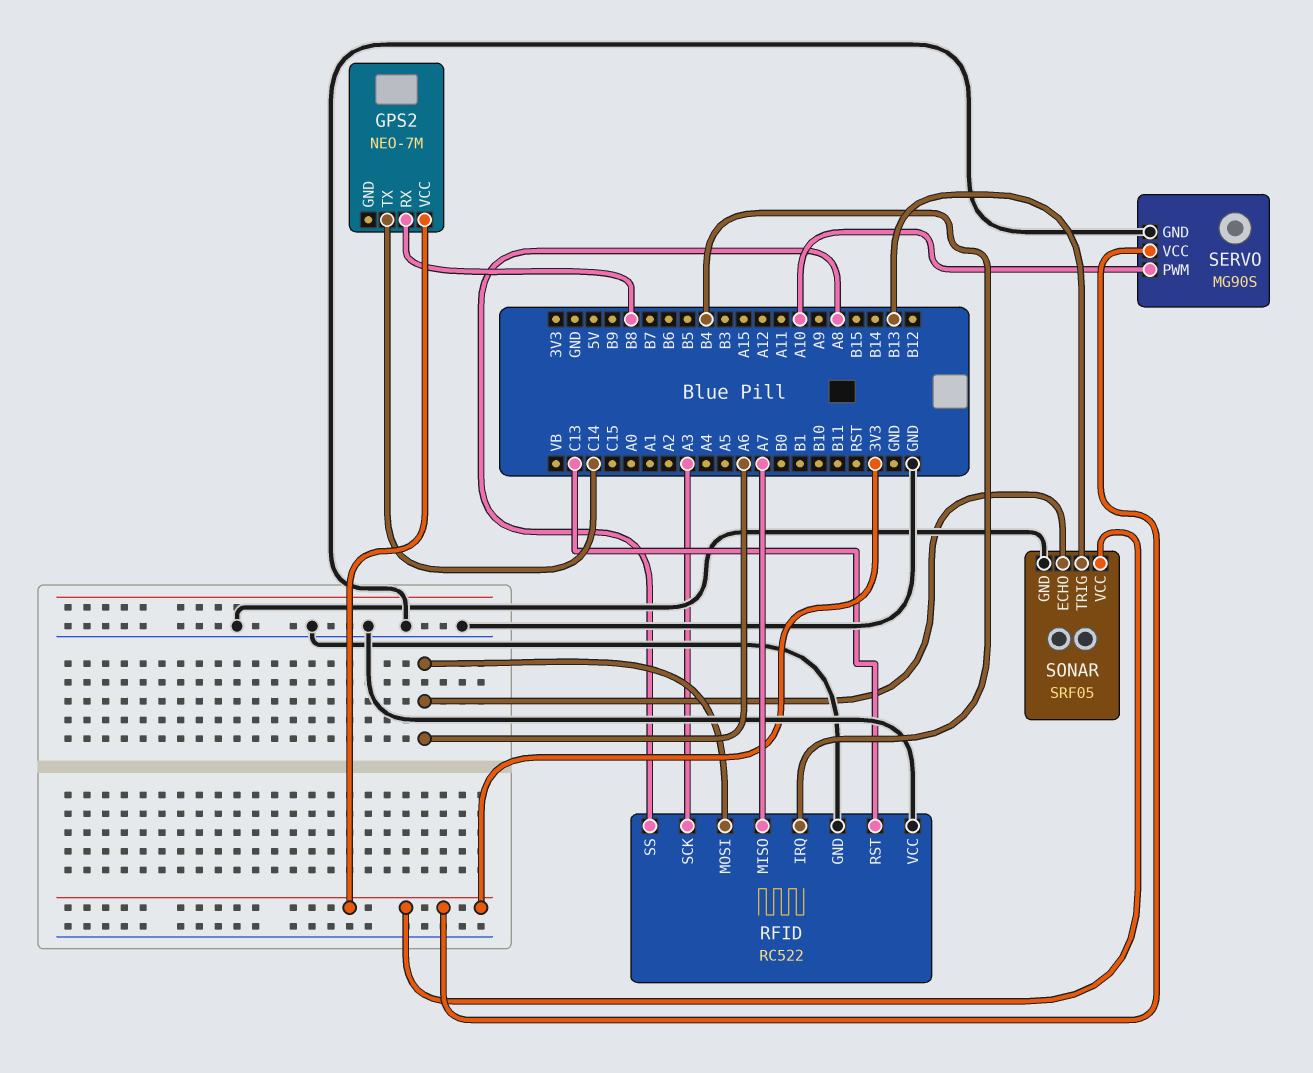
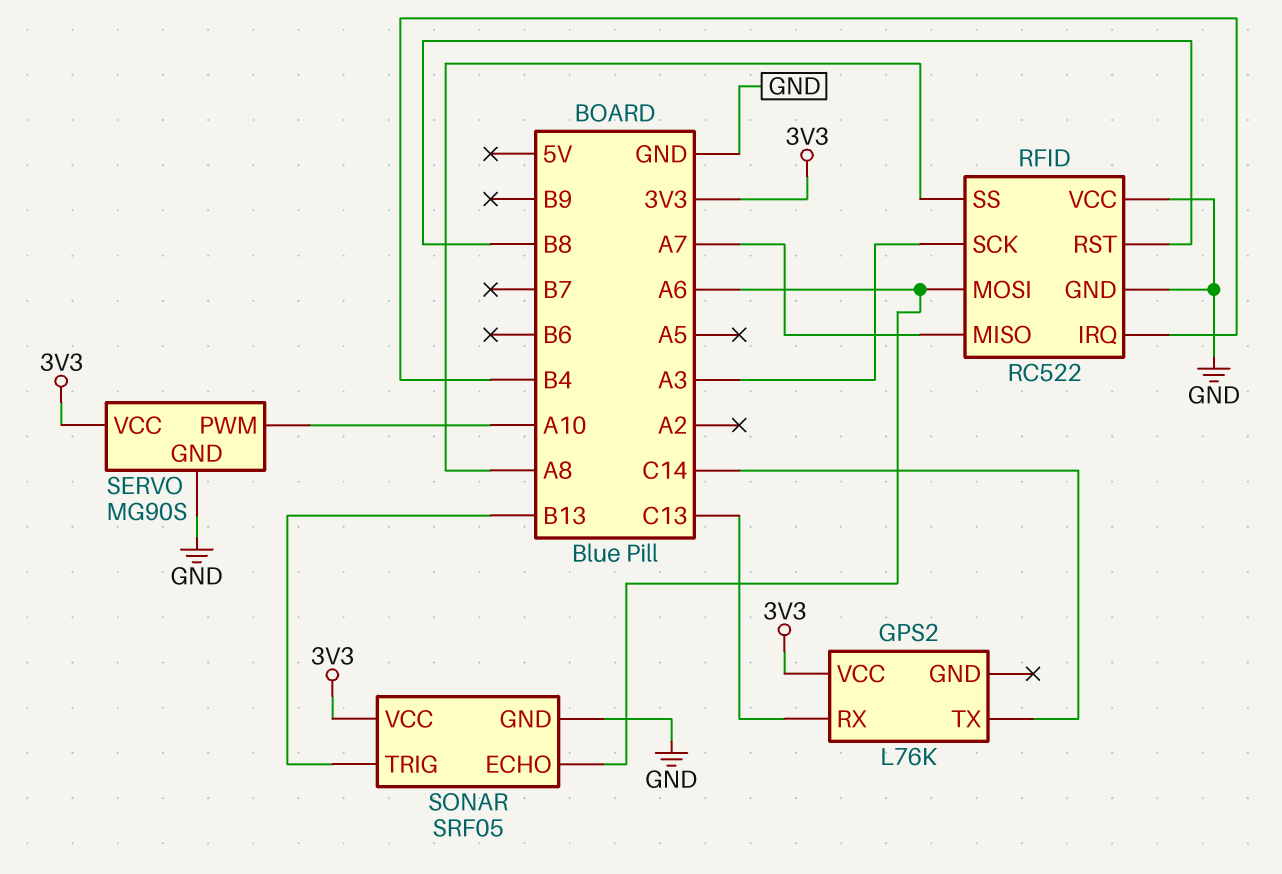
GPS2: NEO-7M -> L76K
GPS2 pin RX: B8 -> C13
RFID pin RST: C13 -> B8

